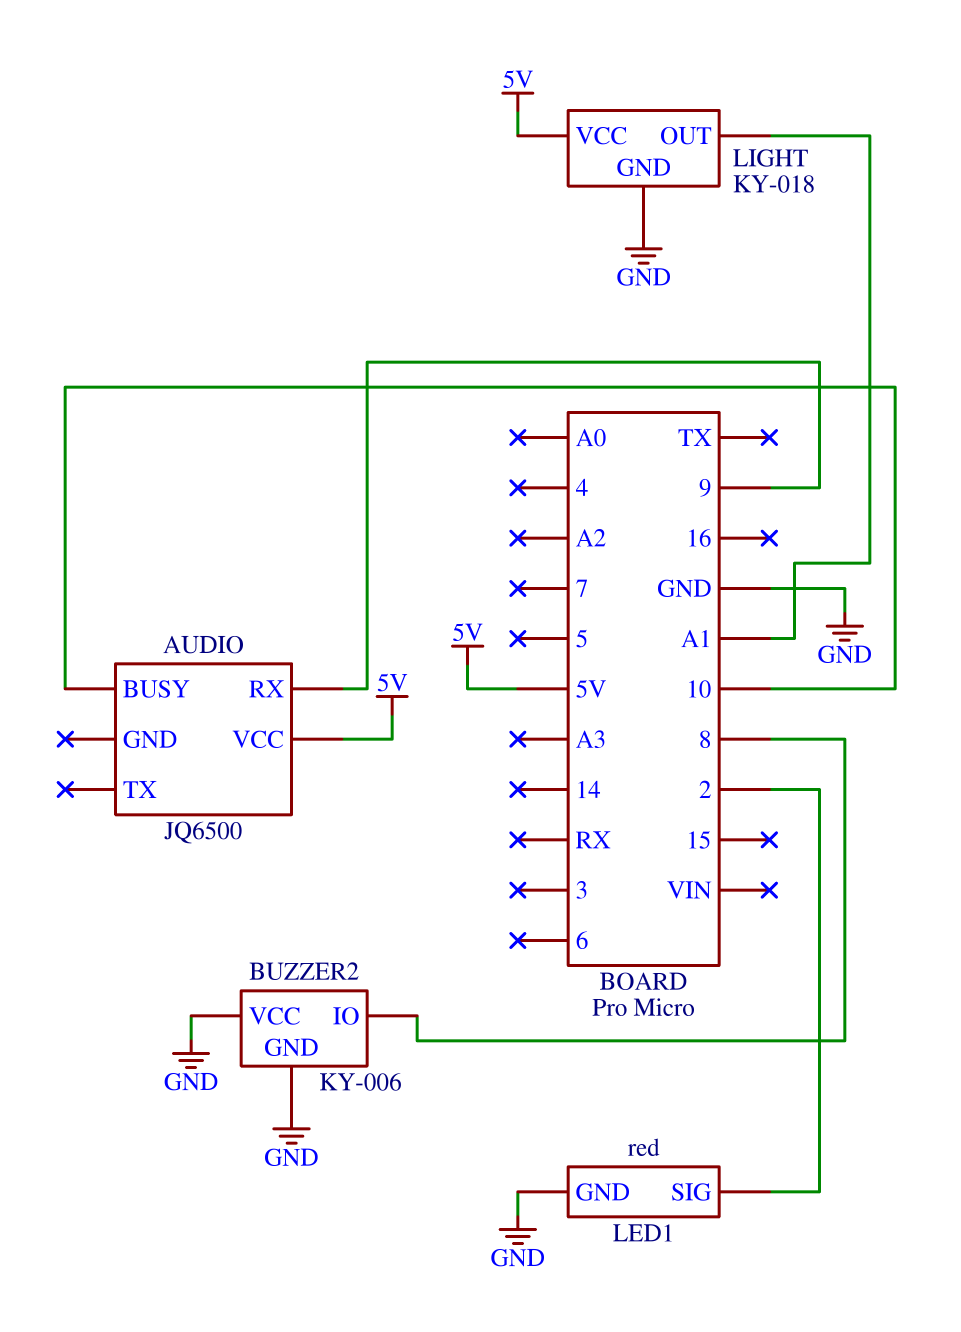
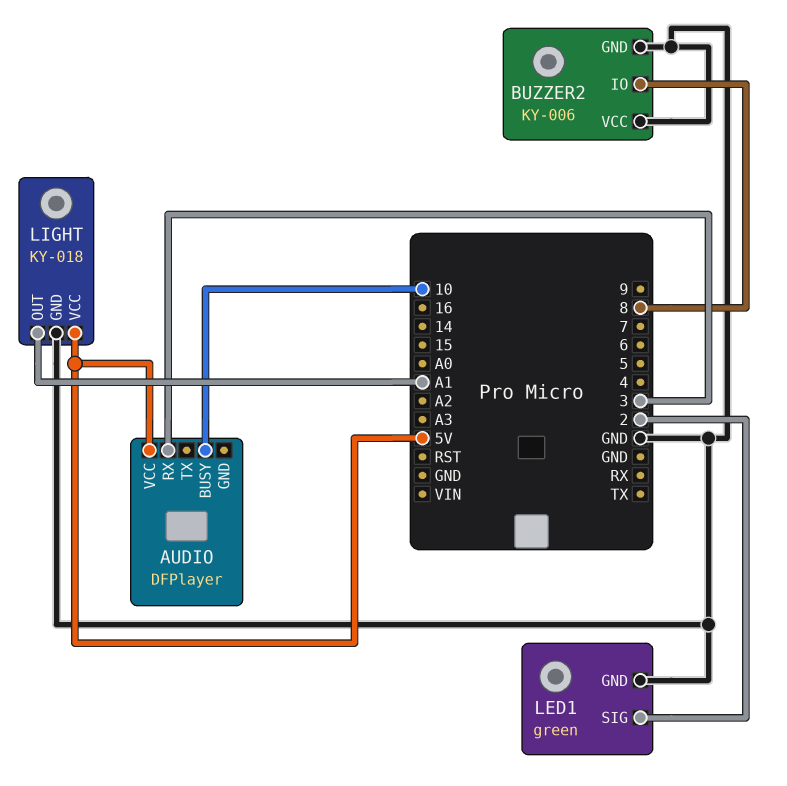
AUDIO: JQ6500 -> DFPlayer
AUDIO pin RX: 9 -> 3
LED1: red -> green

